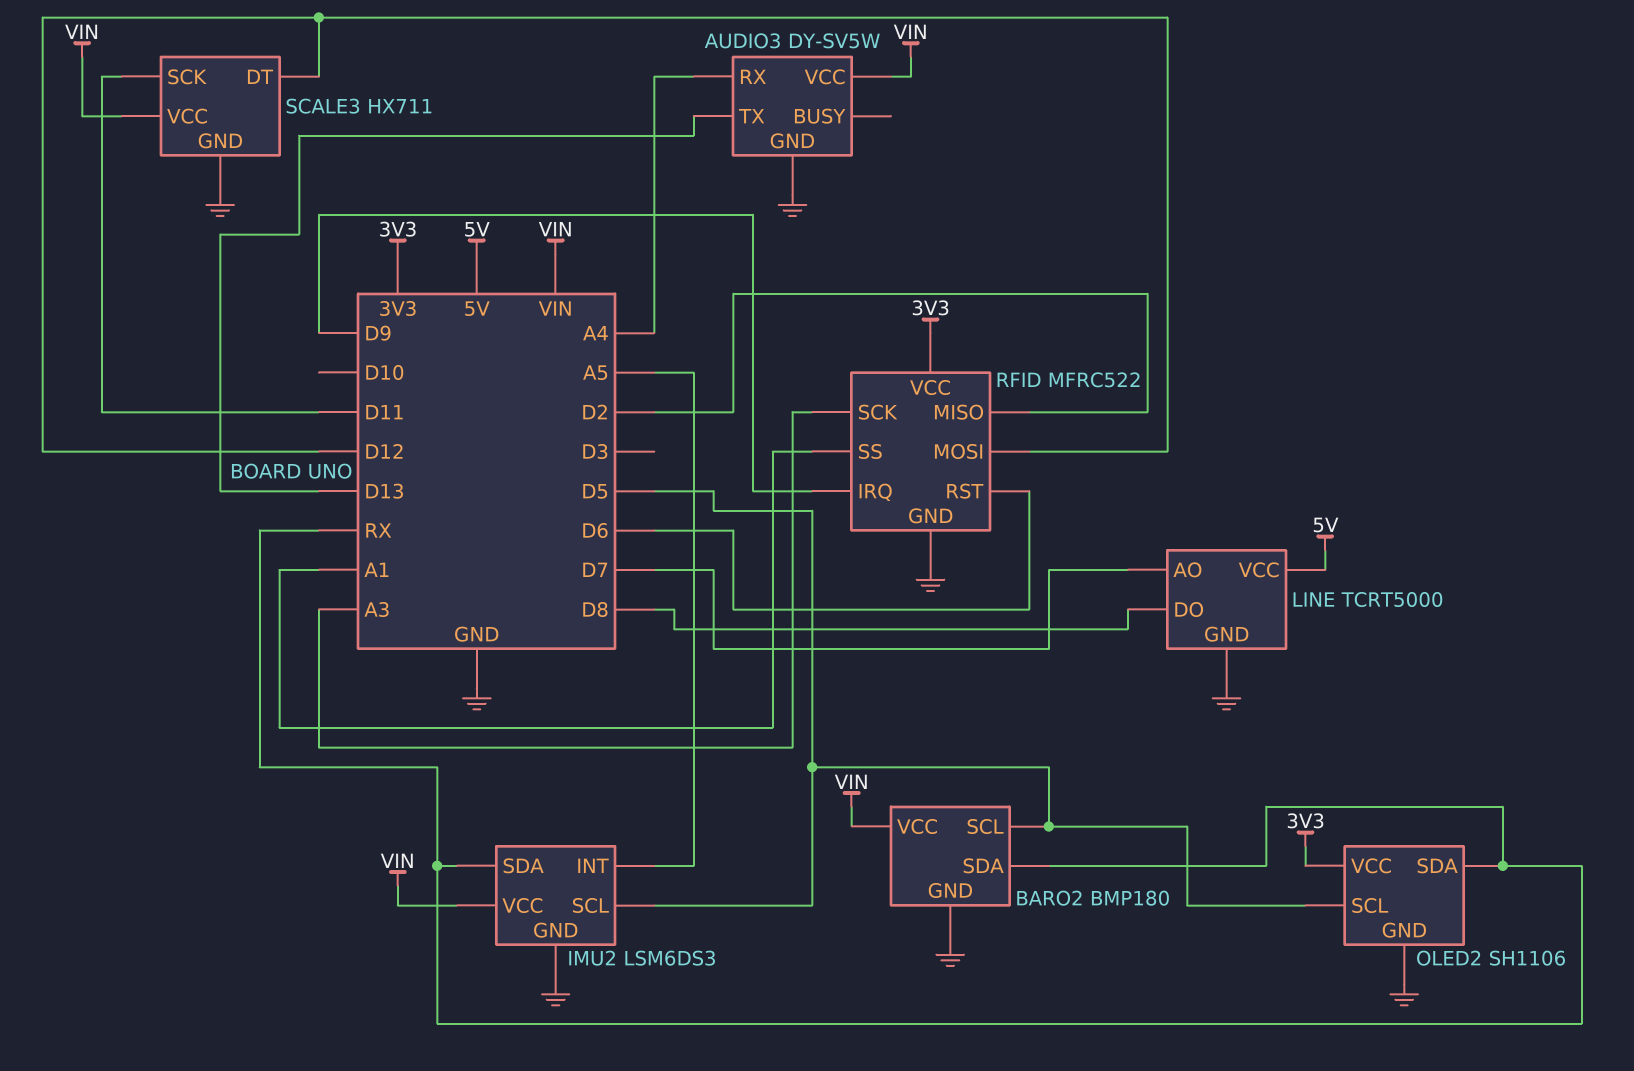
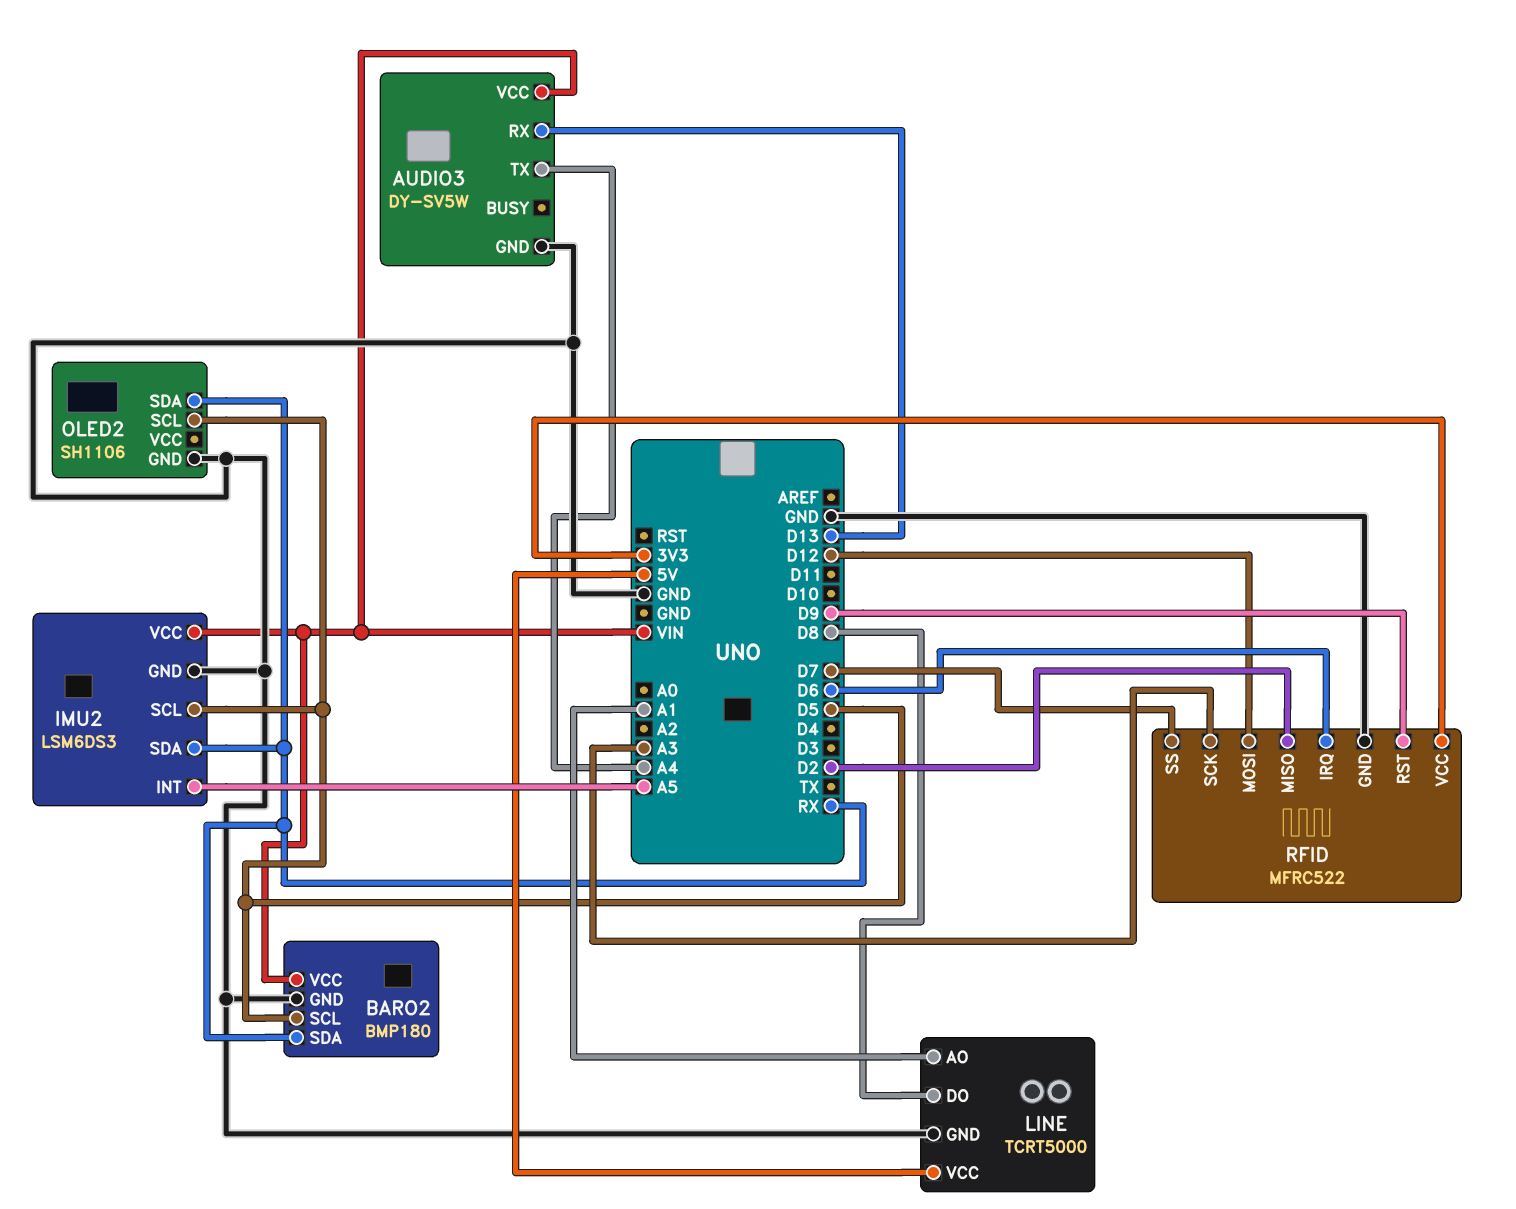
AUDIO3 pin RX: A4 -> D13
AUDIO3 pin TX: D13 -> A4
LINE pin AO: D7 -> A1
OLED2 pin VCC: 3V3 -> none
RFID pin IRQ: D9 -> D6
RFID pin RST: D6 -> D9
RFID pin SS: A1 -> D7
SCALE3: HX711 -> none
SCALE3 pin DT: D12 -> none
SCALE3 pin GND: GND -> none
SCALE3 pin SCK: D11 -> none
SCALE3 pin VCC: VIN -> none

